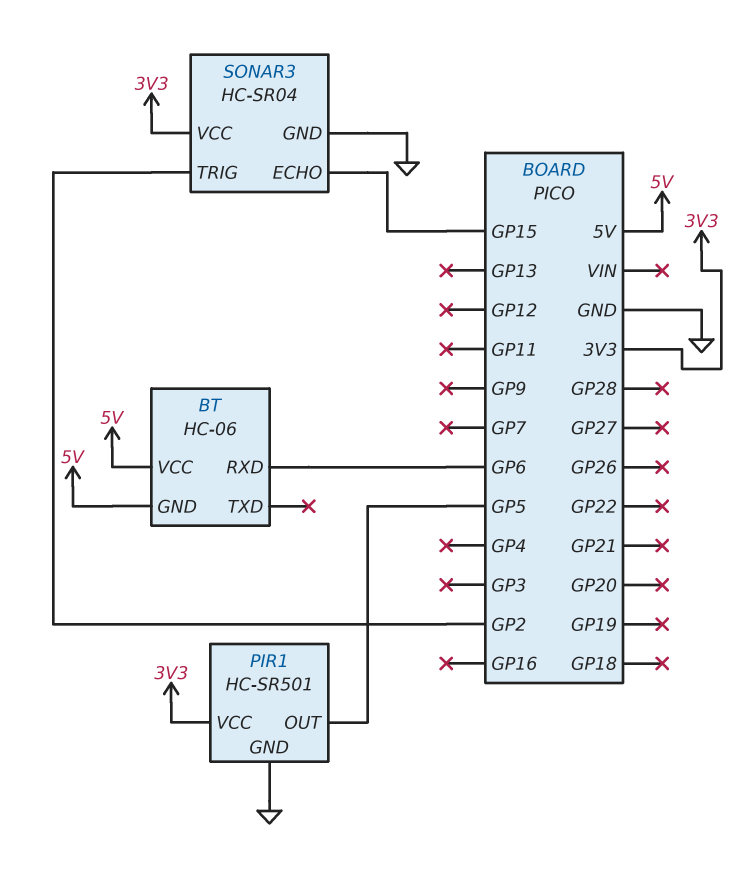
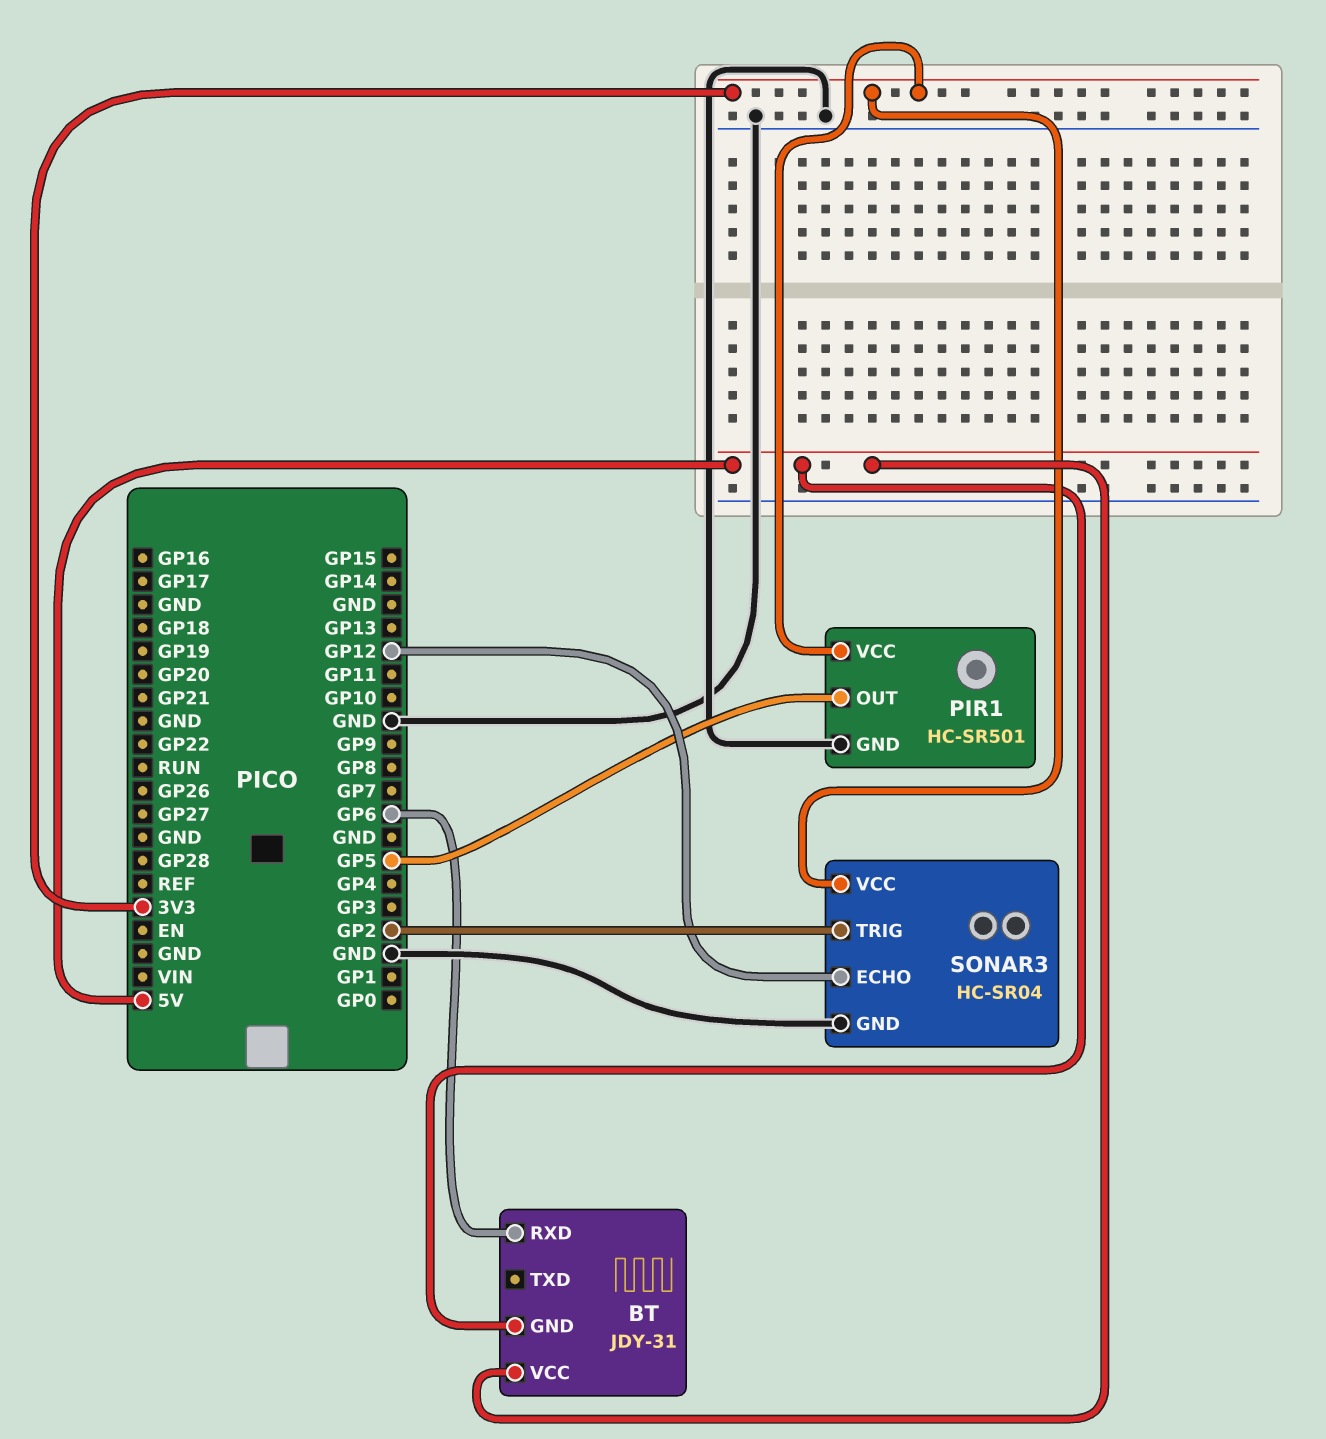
BT: HC-06 -> JDY-31
SONAR3 pin ECHO: GP15 -> GP12

